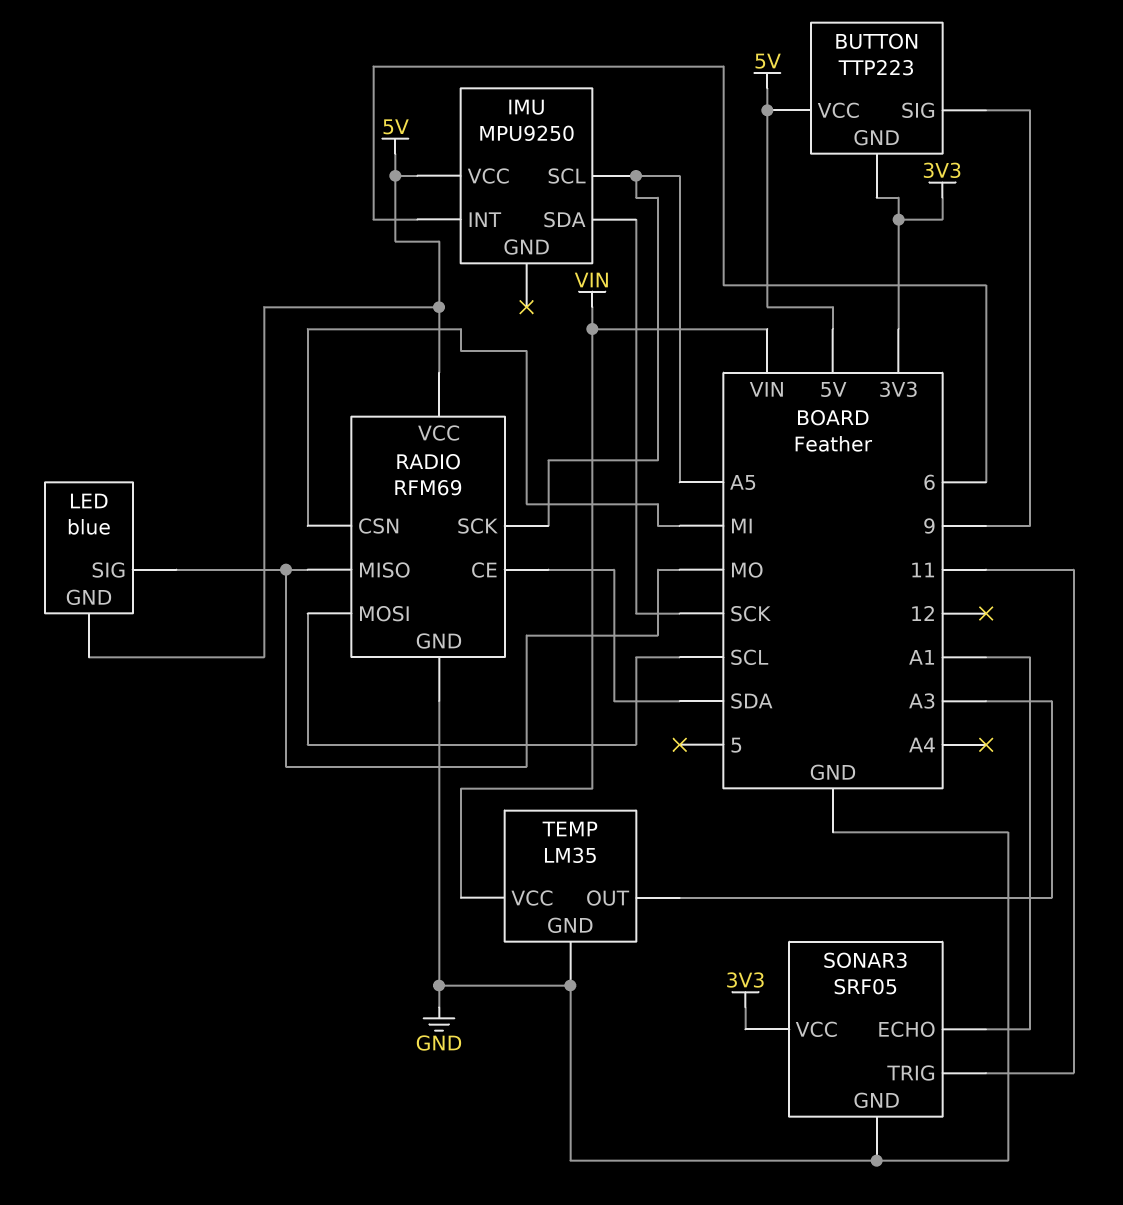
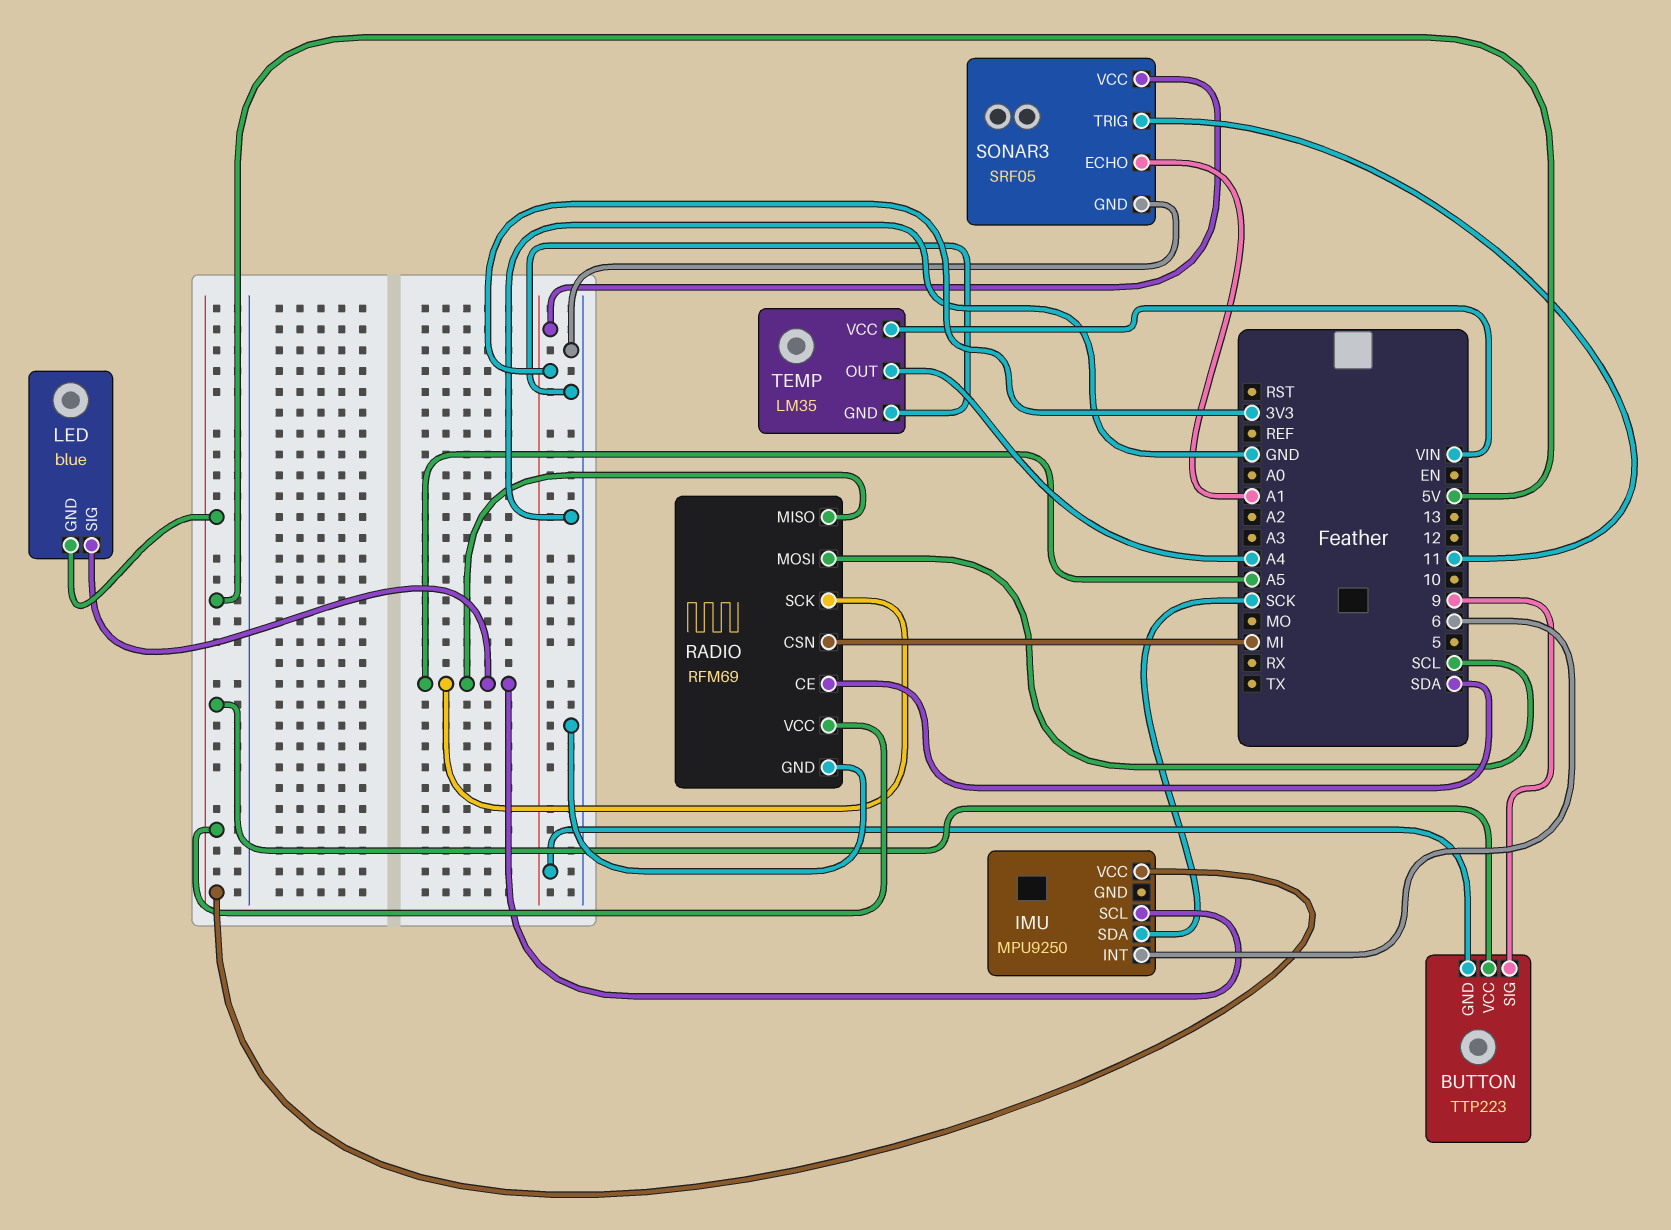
LED pin SIG: MO -> A5
RADIO pin MISO: MO -> A5
TEMP pin OUT: A3 -> A4

